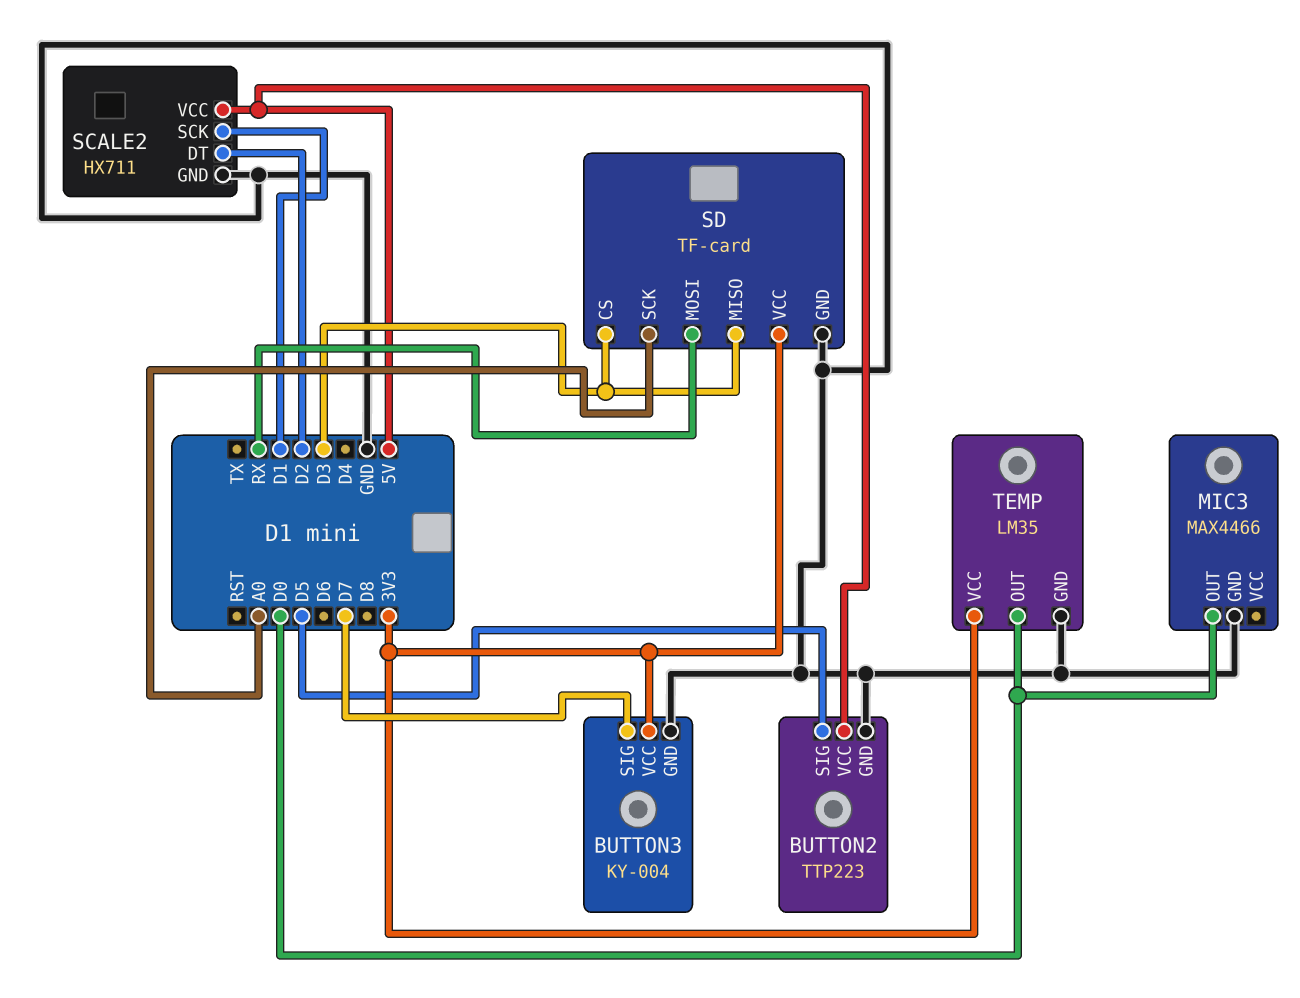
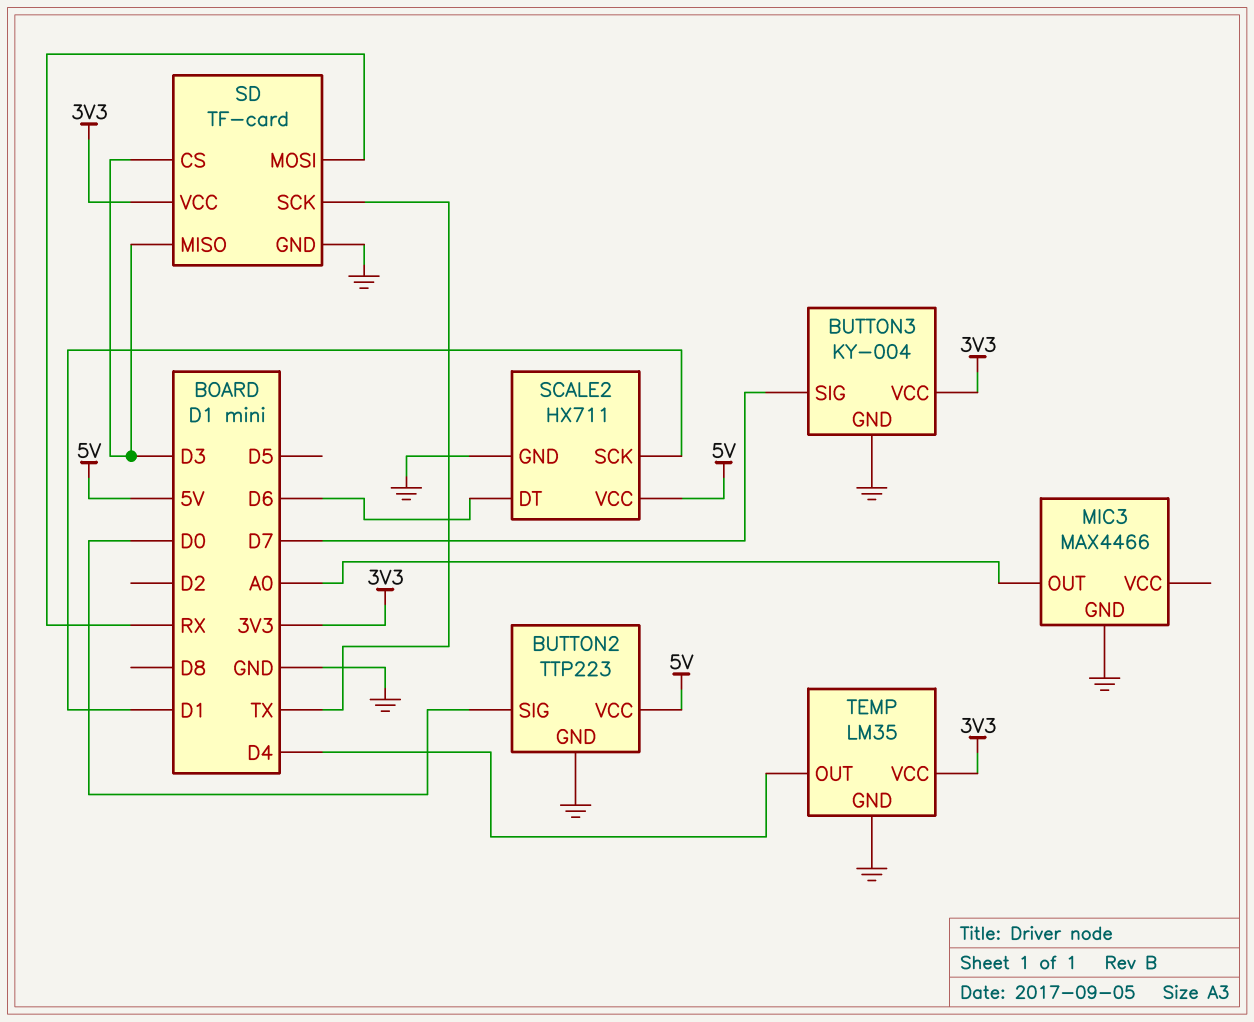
BUTTON2 pin SIG: D5 -> D0
MIC3 pin OUT: D0 -> A0
SCALE2 pin DT: D2 -> D6
SD pin SCK: A0 -> TX
TEMP pin OUT: D0 -> D4

